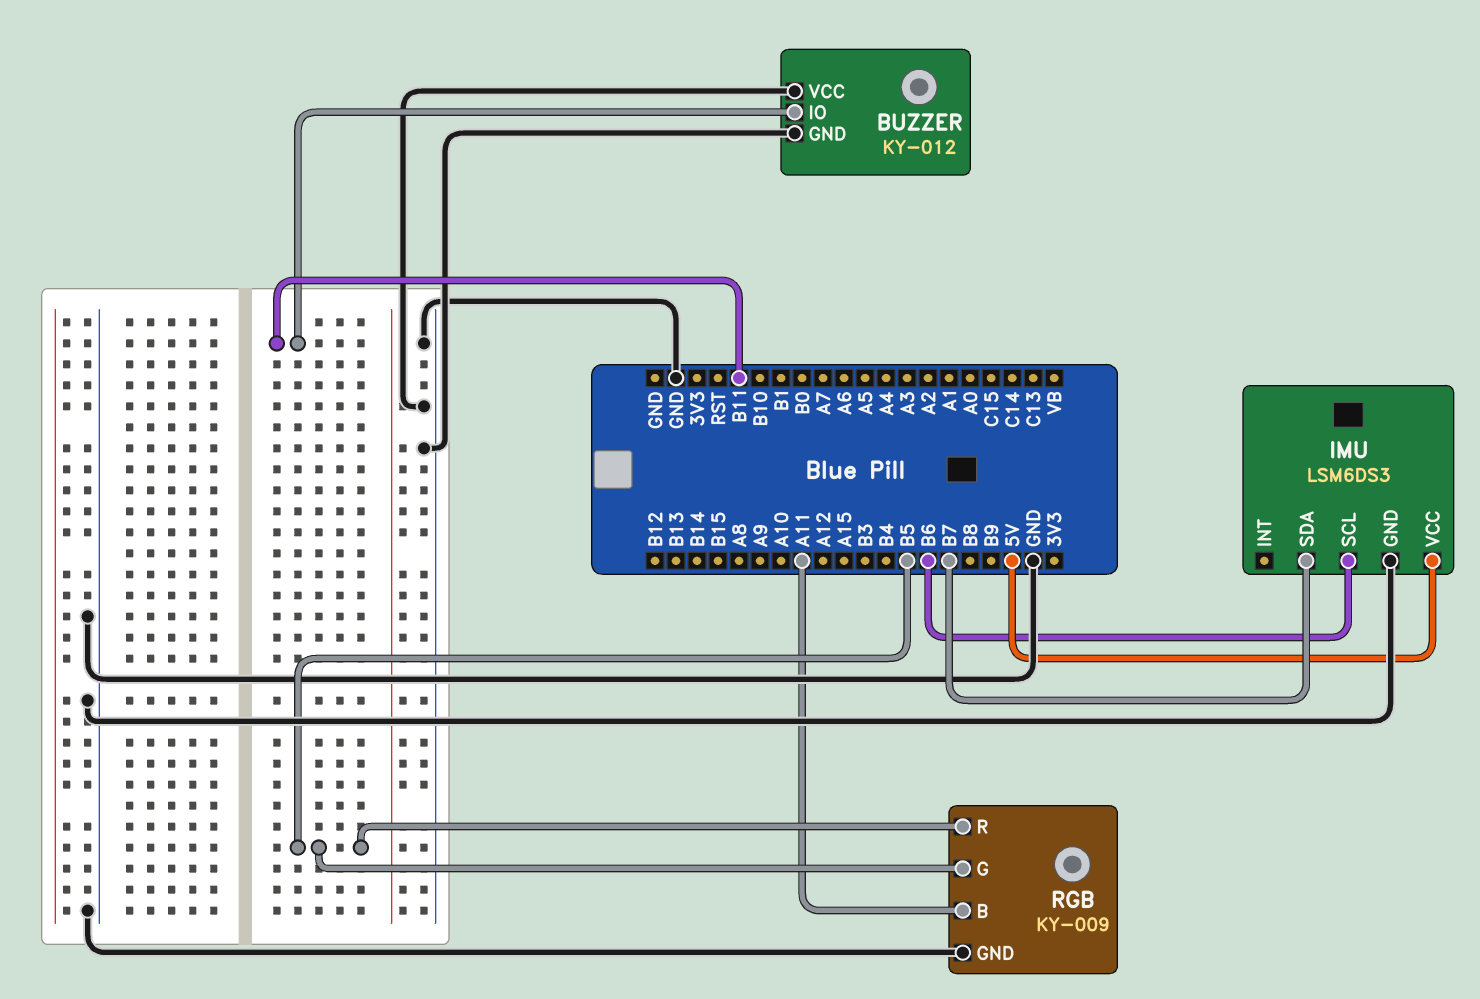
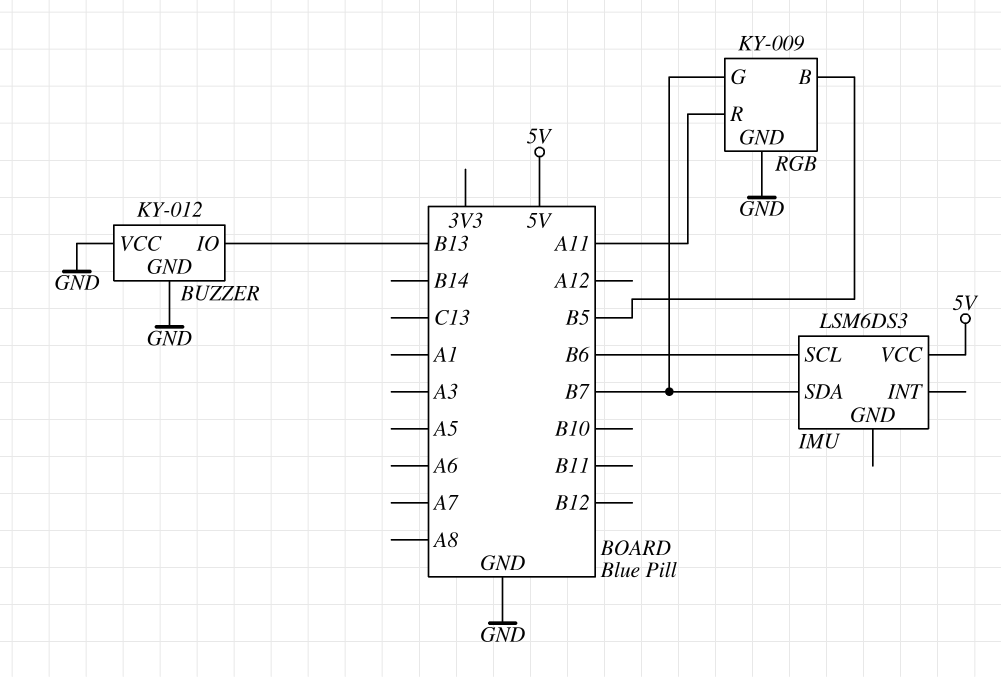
BUZZER pin IO: B11 -> B13
IMU pin GND: GND -> none
RGB pin B: A11 -> B5
RGB pin G: B5 -> B7
RGB pin R: B5 -> A11

